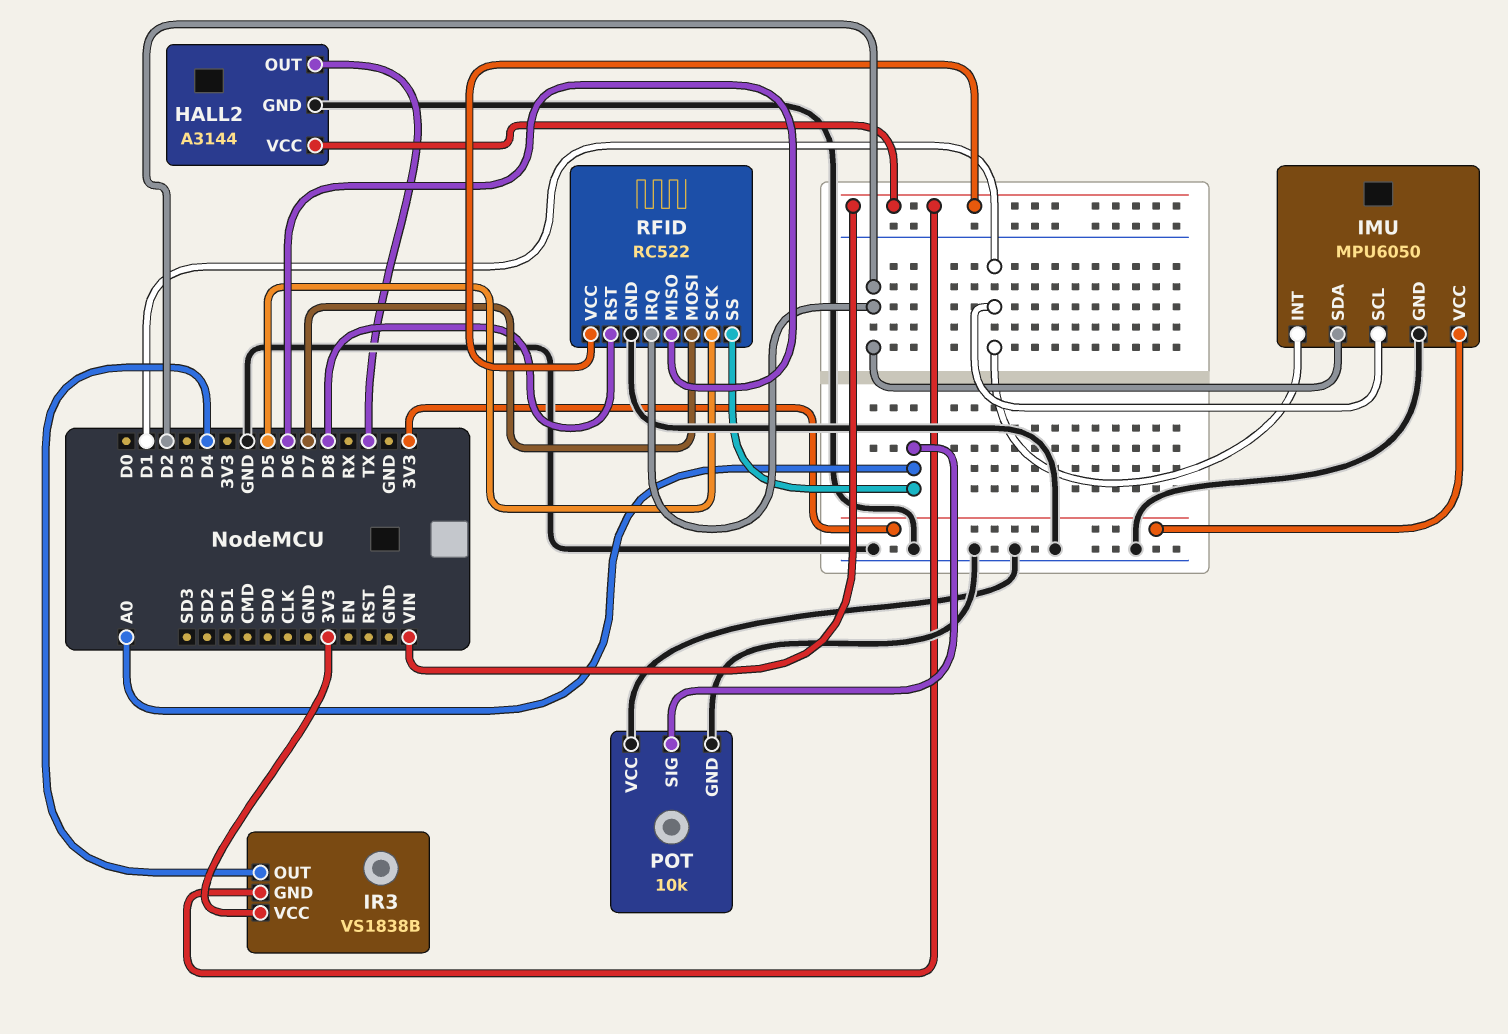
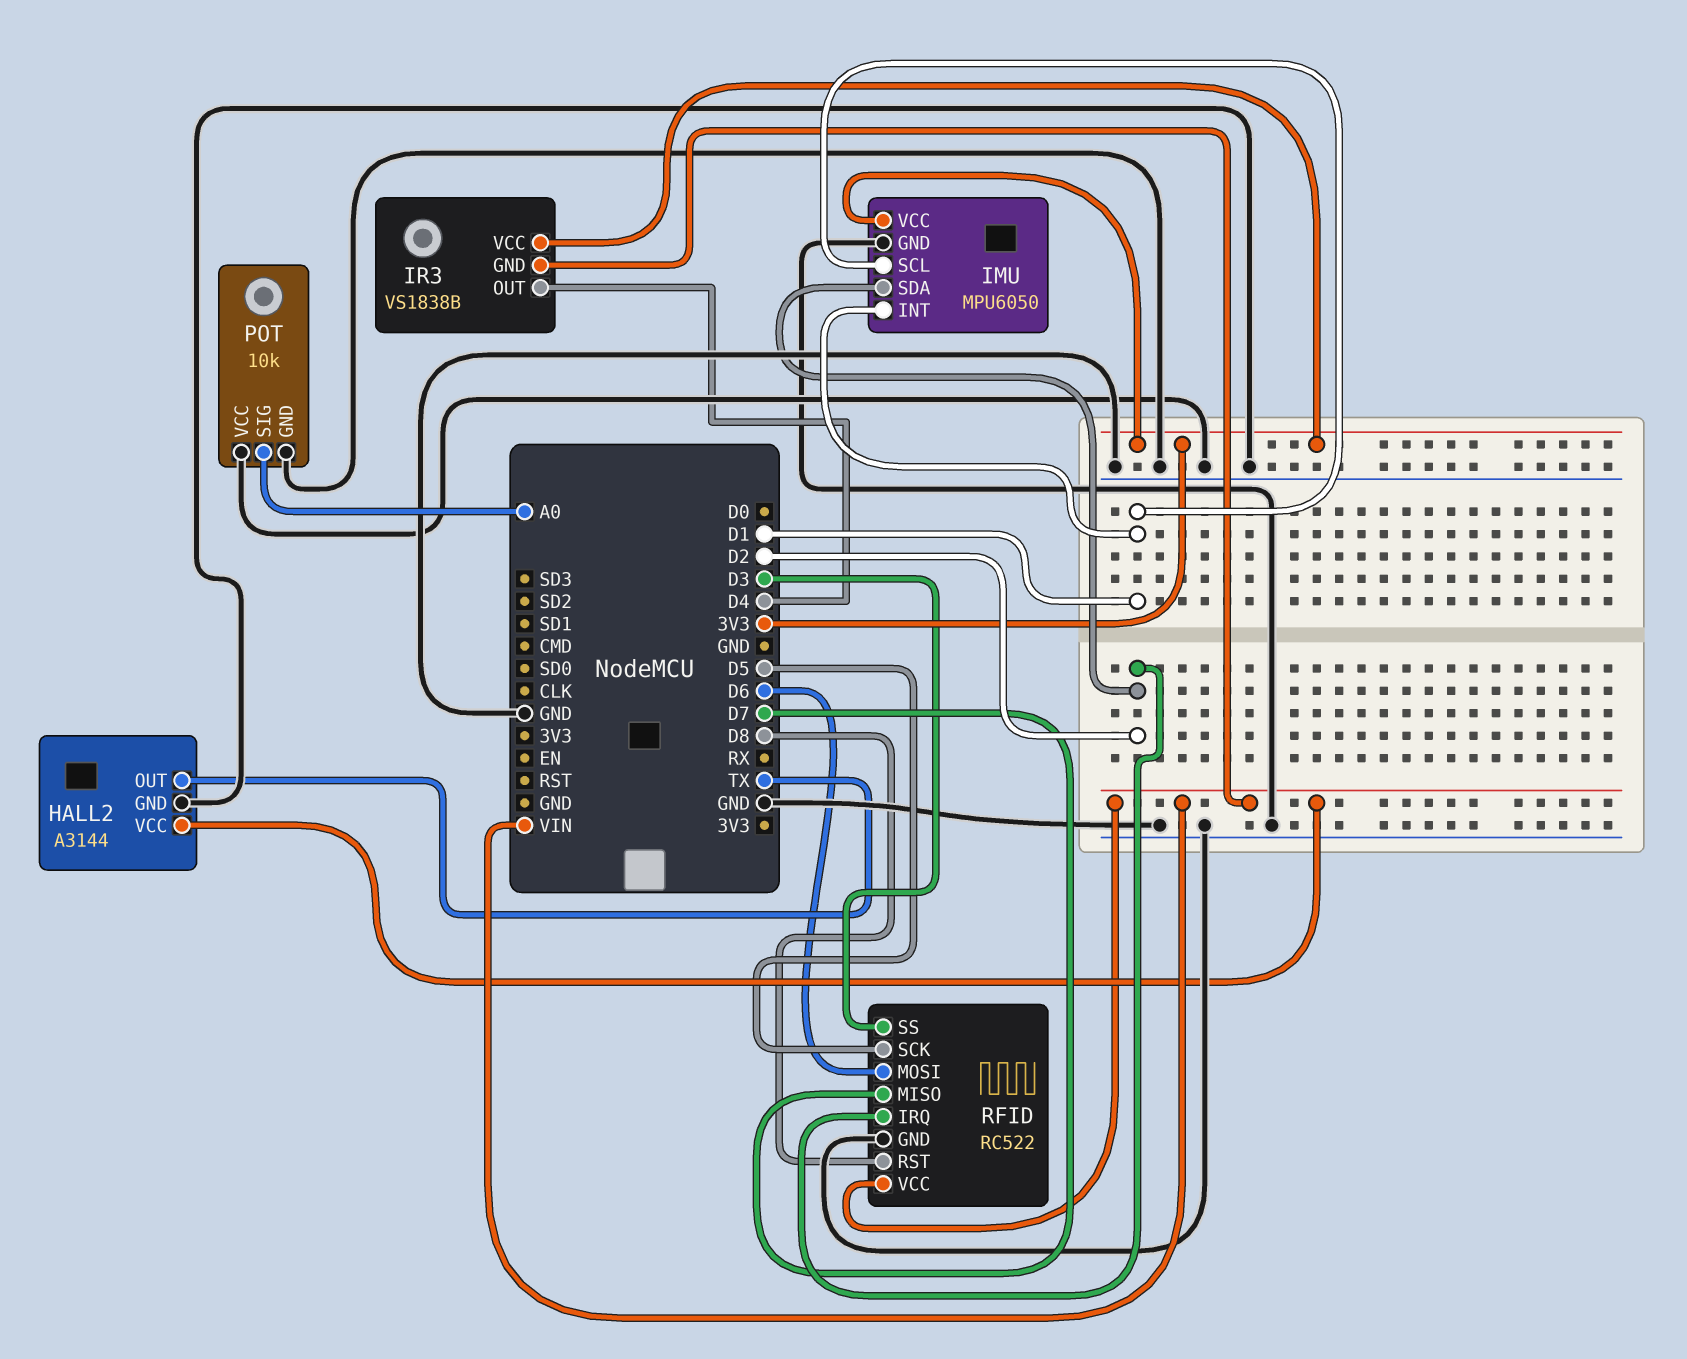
RFID pin MISO: D6 -> D7
RFID pin MOSI: D7 -> D6
RFID pin SS: A0 -> D3

